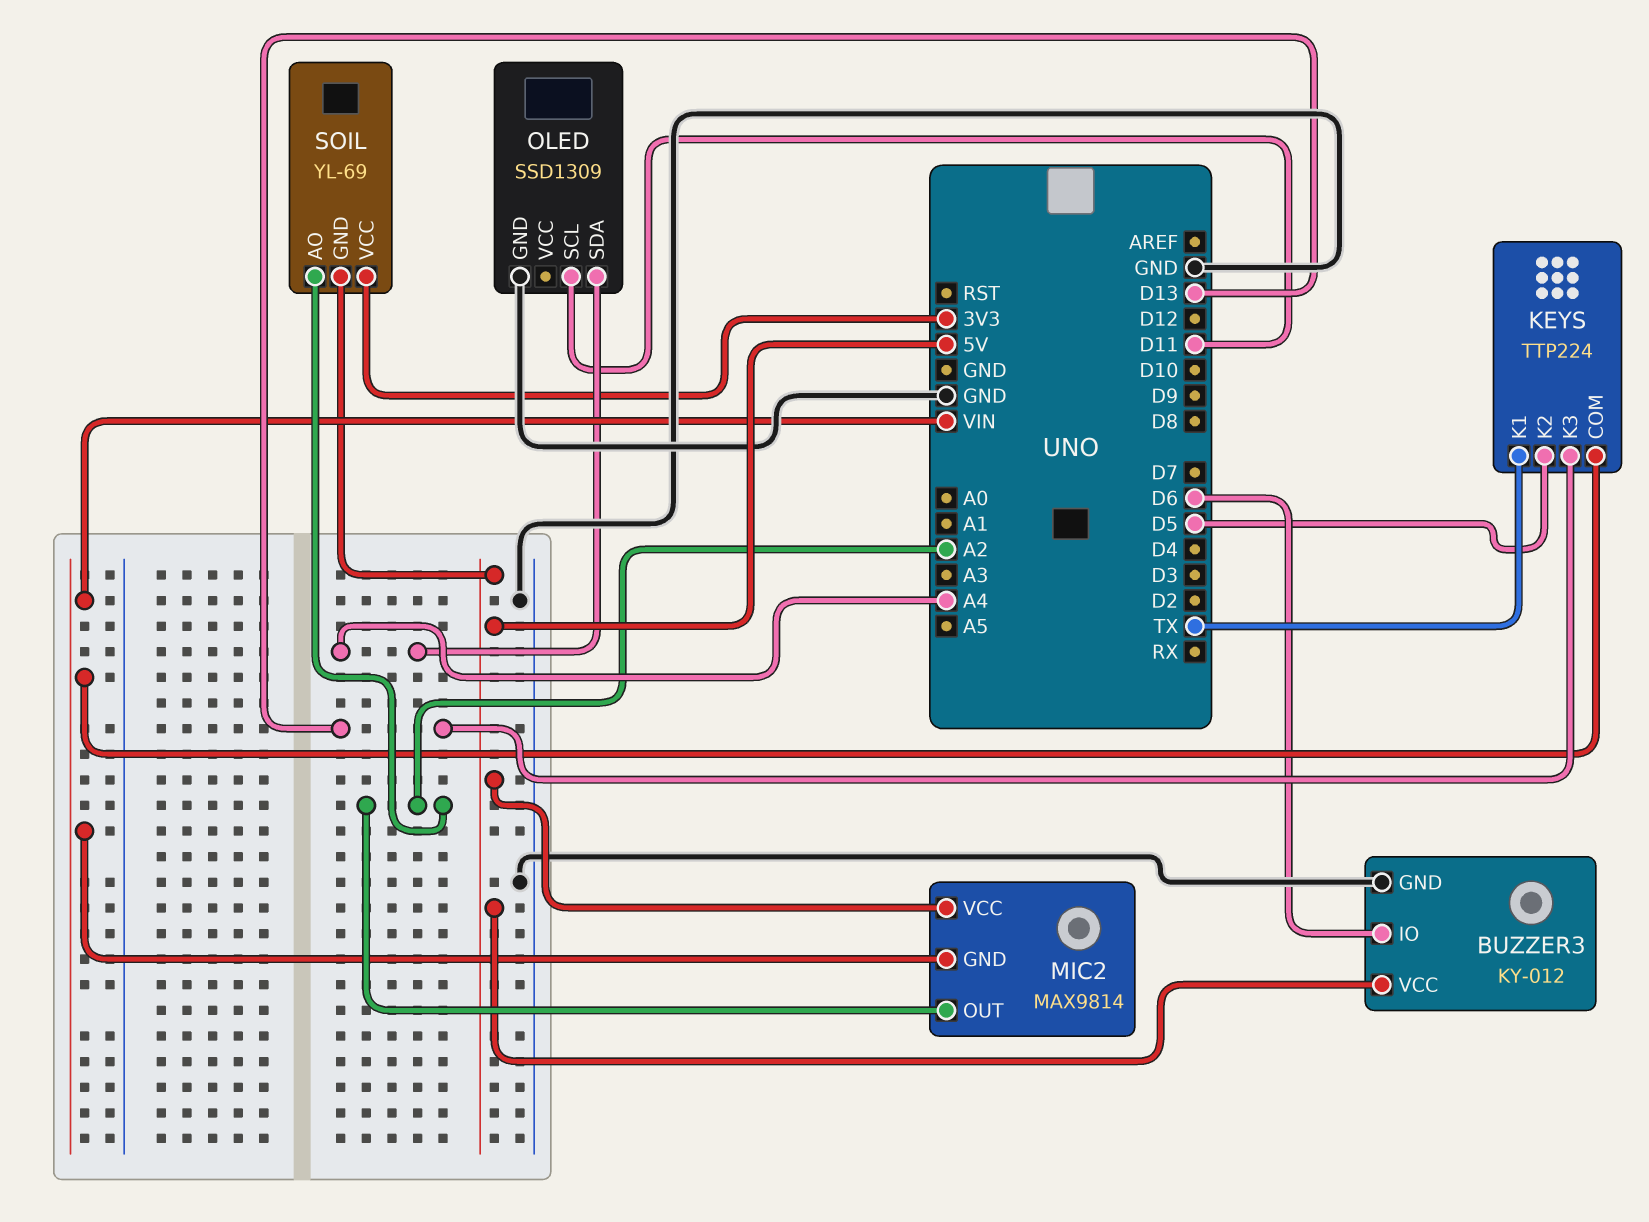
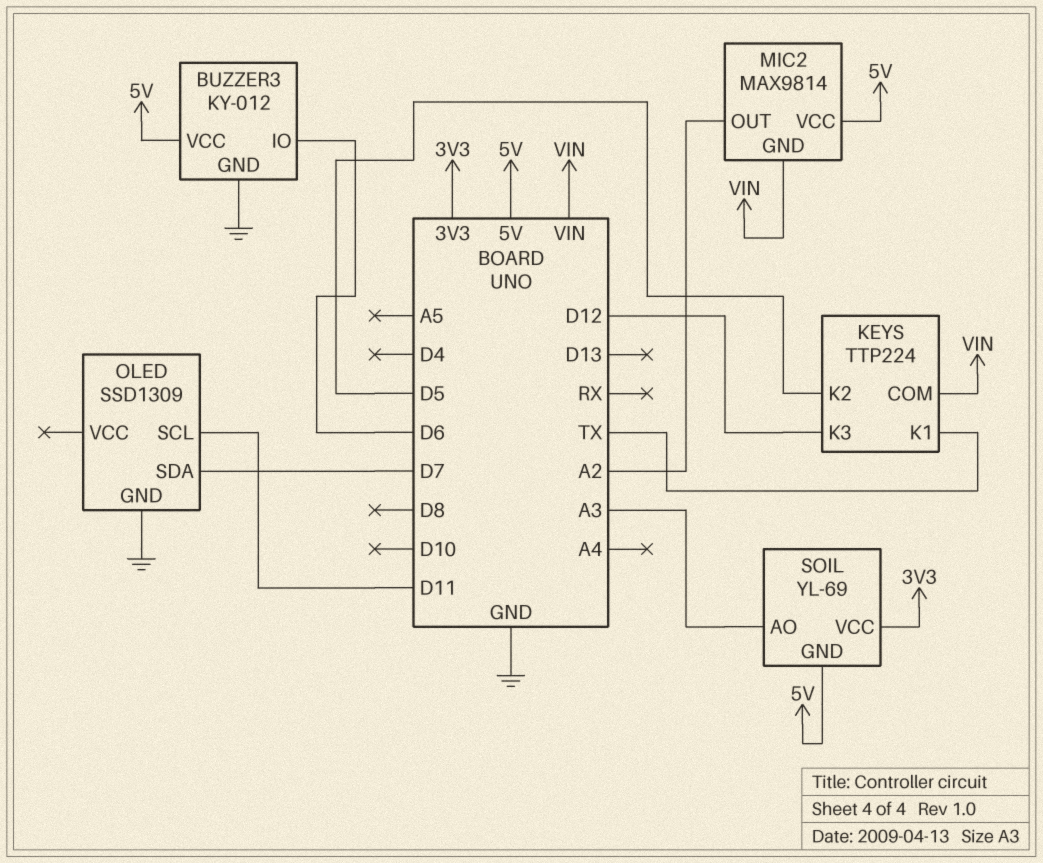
KEYS pin K3: D13 -> D12
OLED pin SDA: A4 -> D7
SOIL pin AO: A2 -> A3

